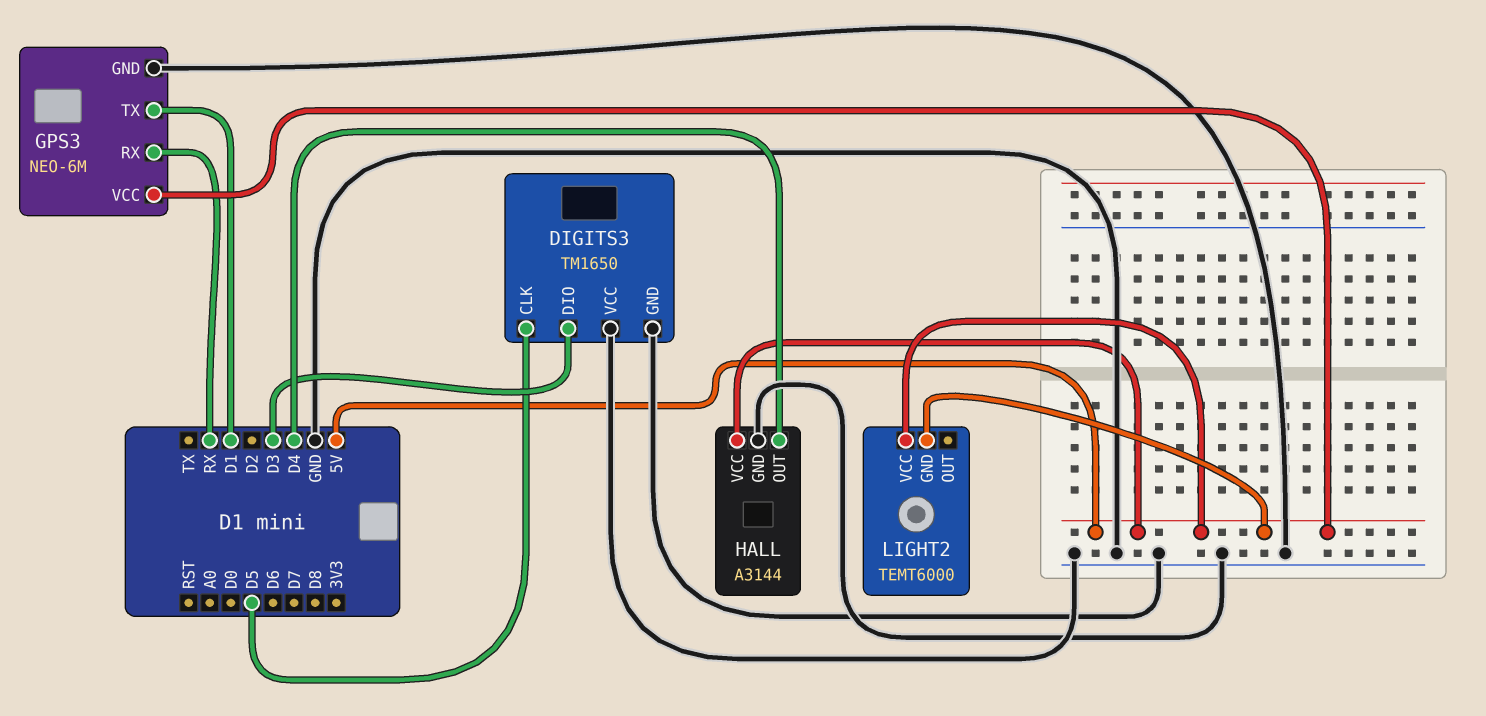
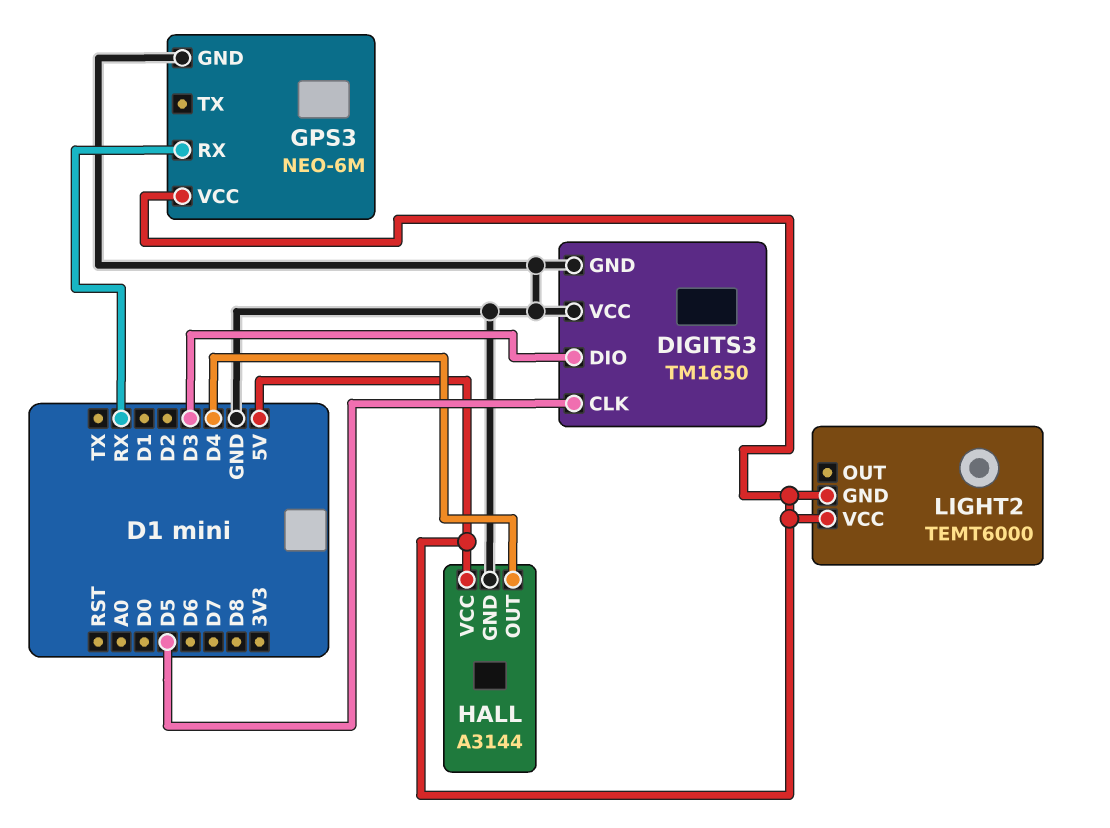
GPS3 pin TX: D1 -> none

